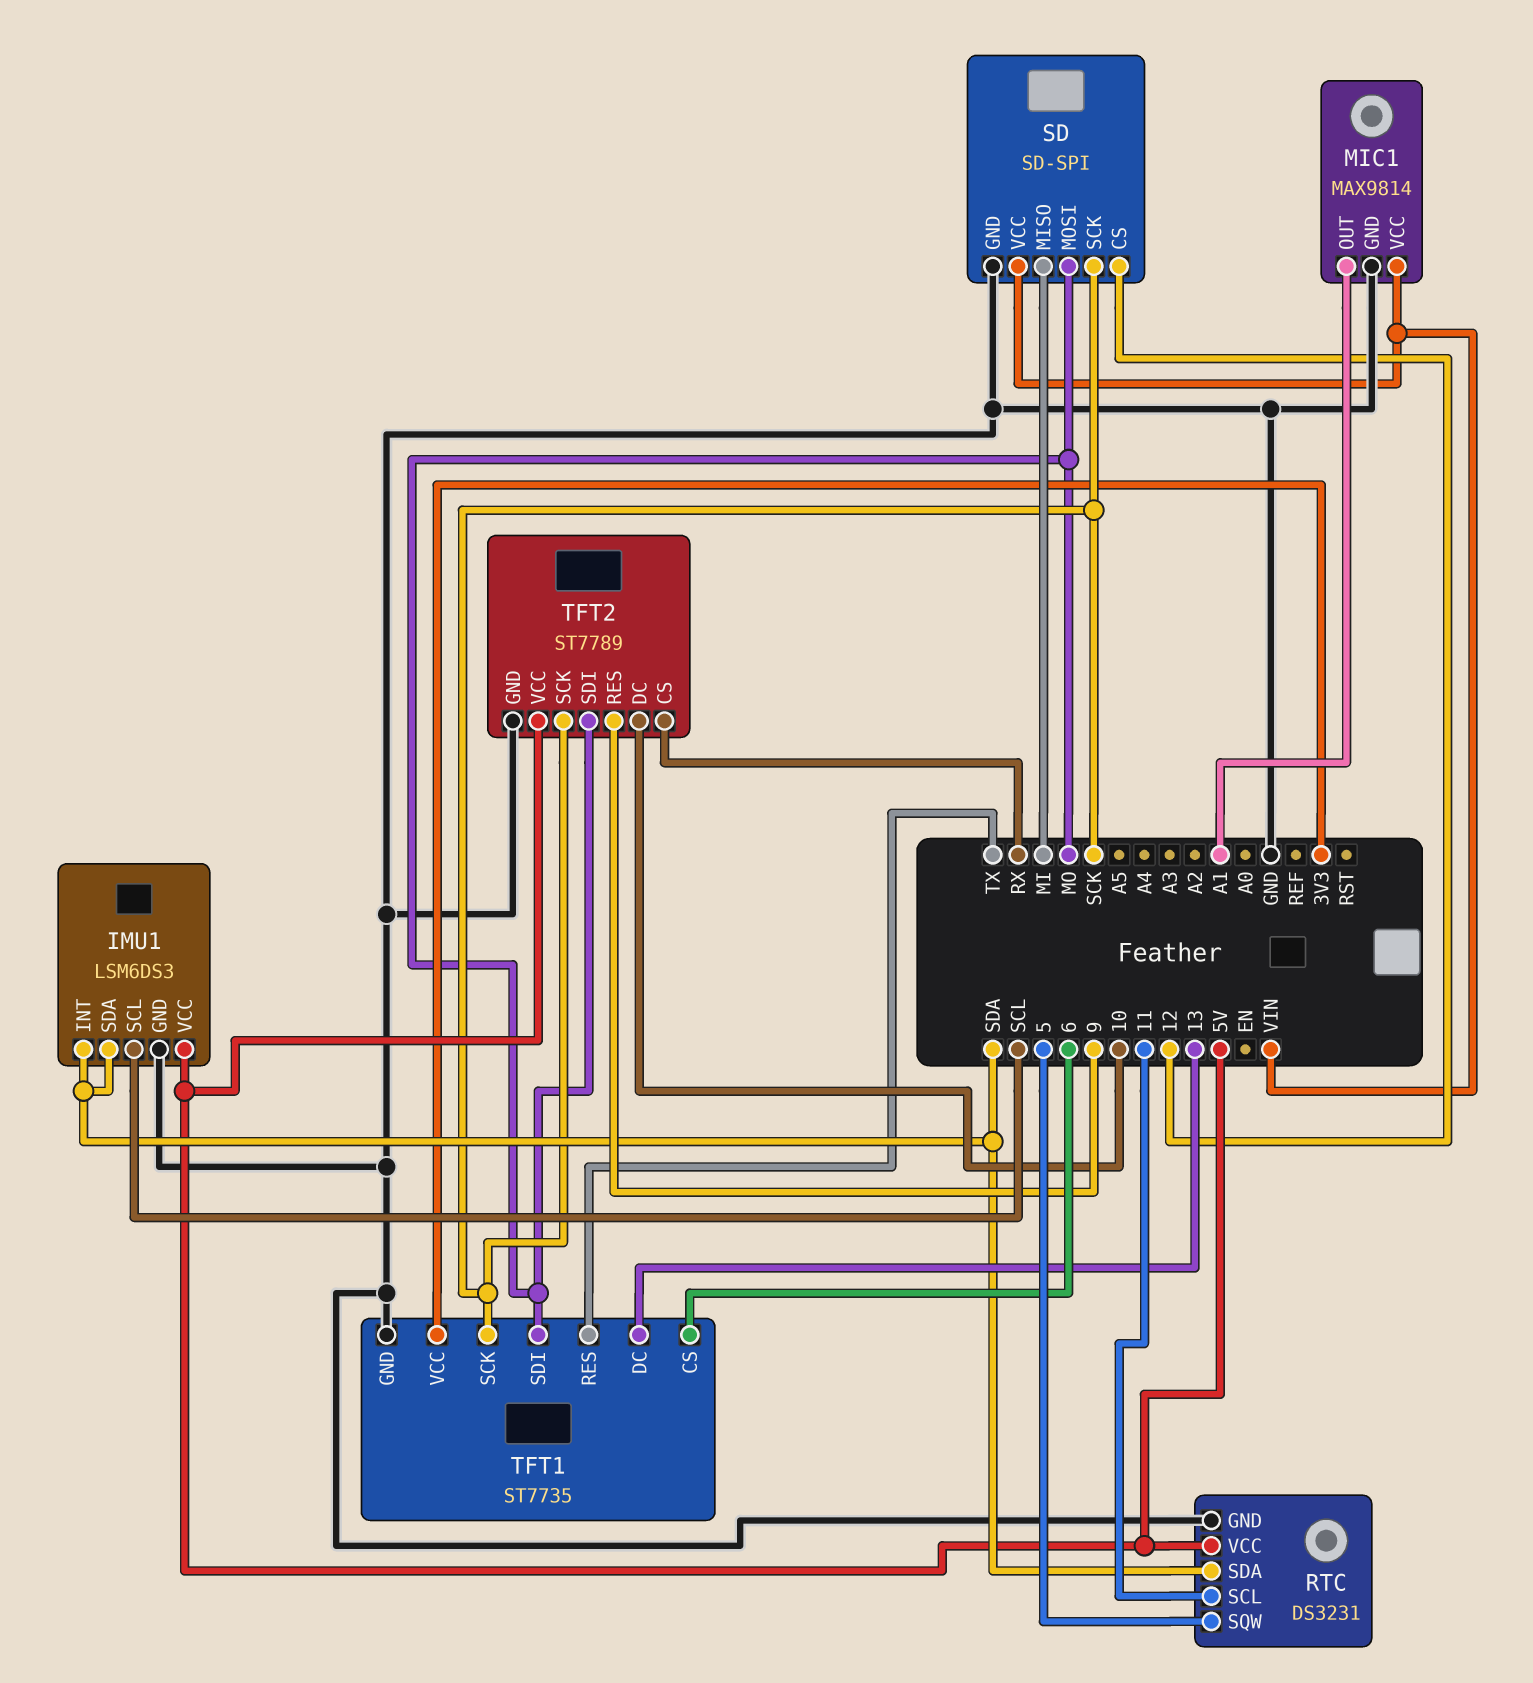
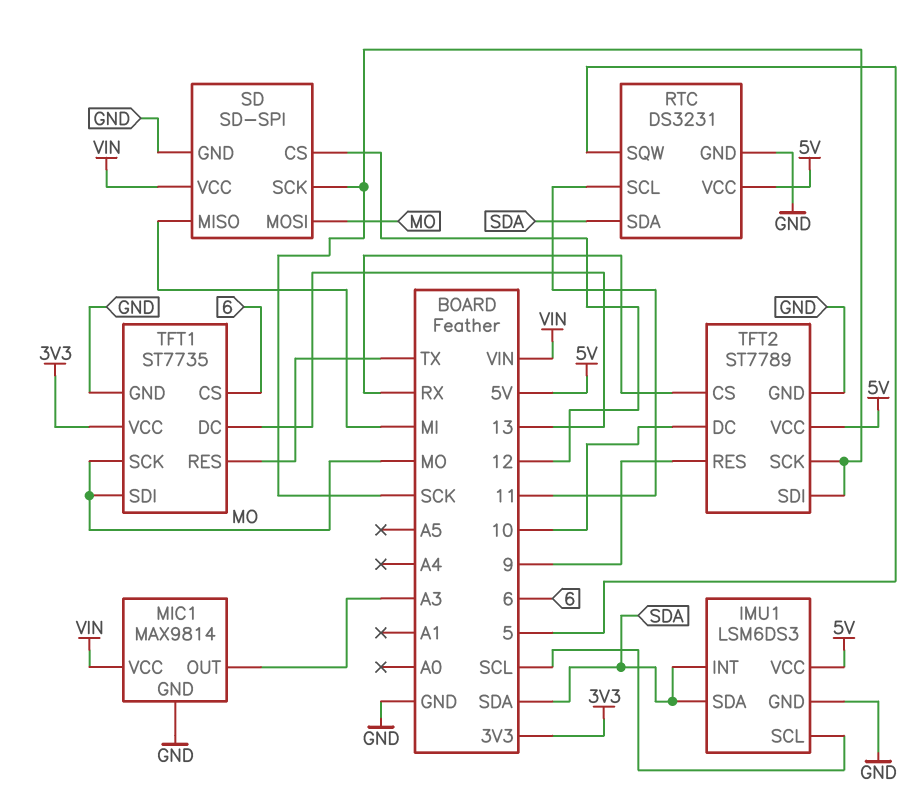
MIC1 pin OUT: A1 -> A3
TFT1 pin SCK: SCK -> MO
TFT2 pin SDI: MO -> SCK

